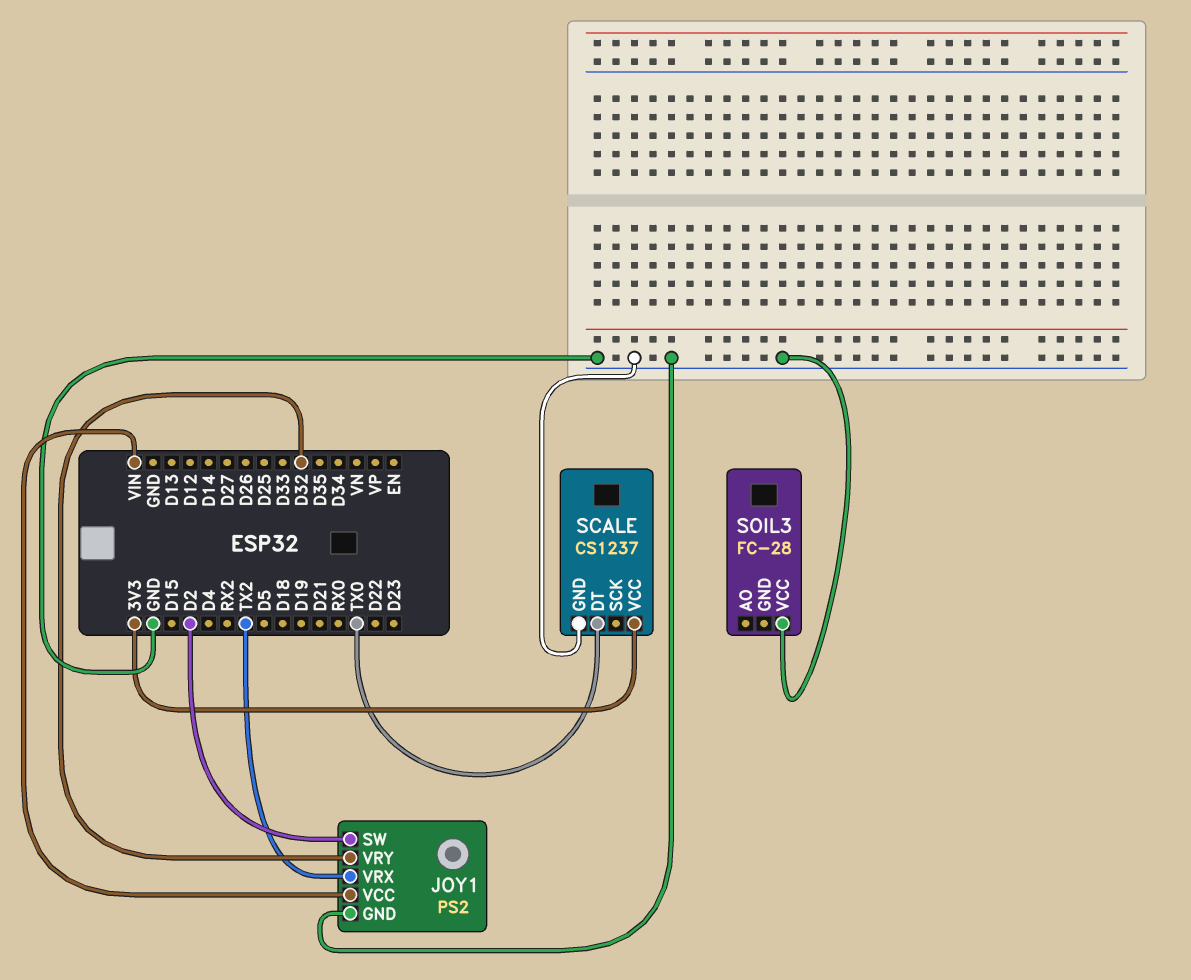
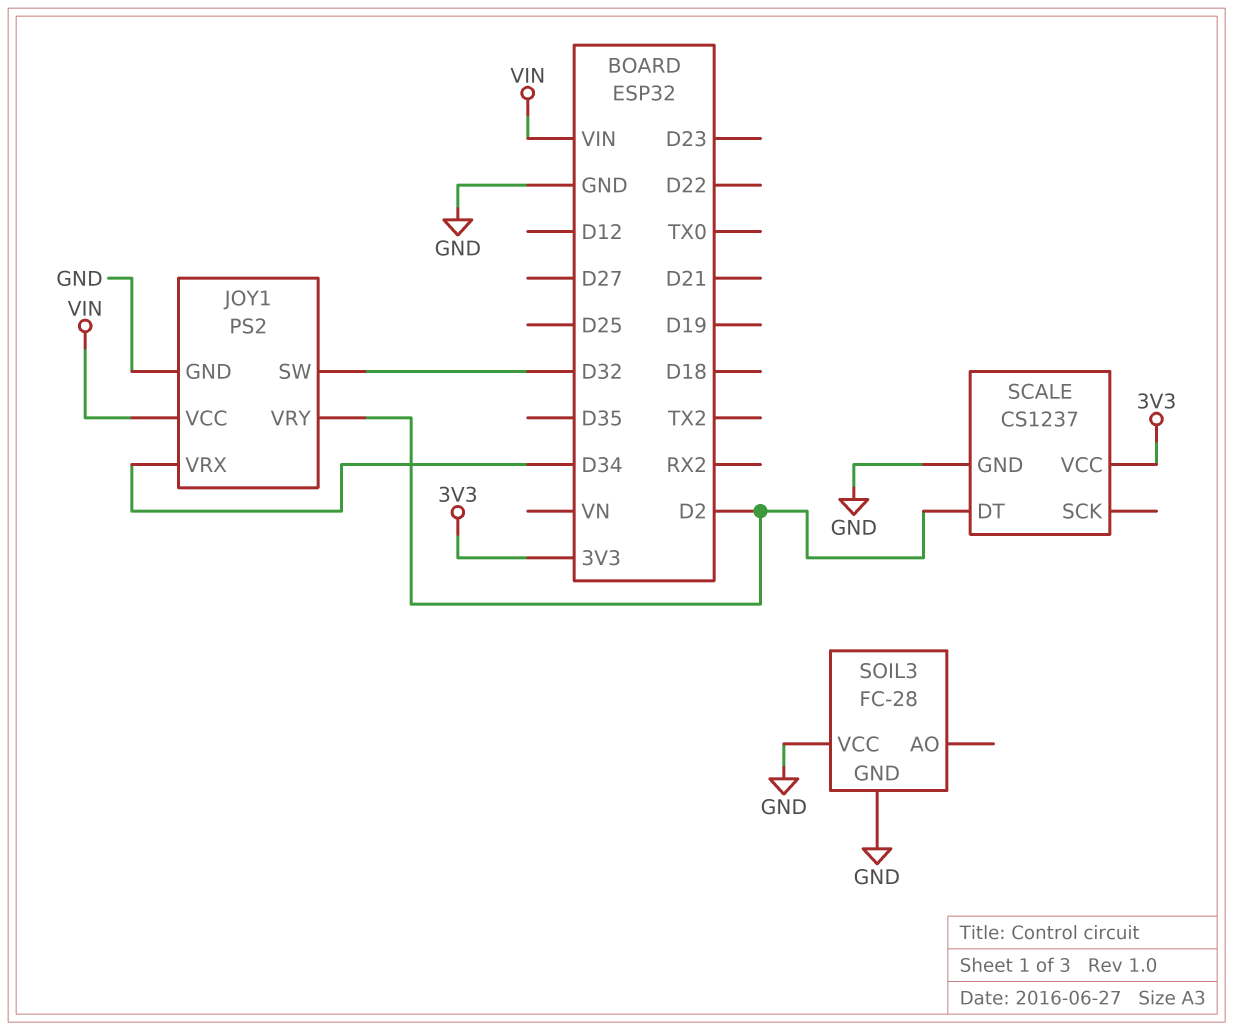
JOY1 pin SW: D2 -> D32
JOY1 pin VRX: TX2 -> D34
JOY1 pin VRY: D32 -> D2
SCALE pin DT: TX0 -> D2
SOIL3 pin GND: none -> GND

